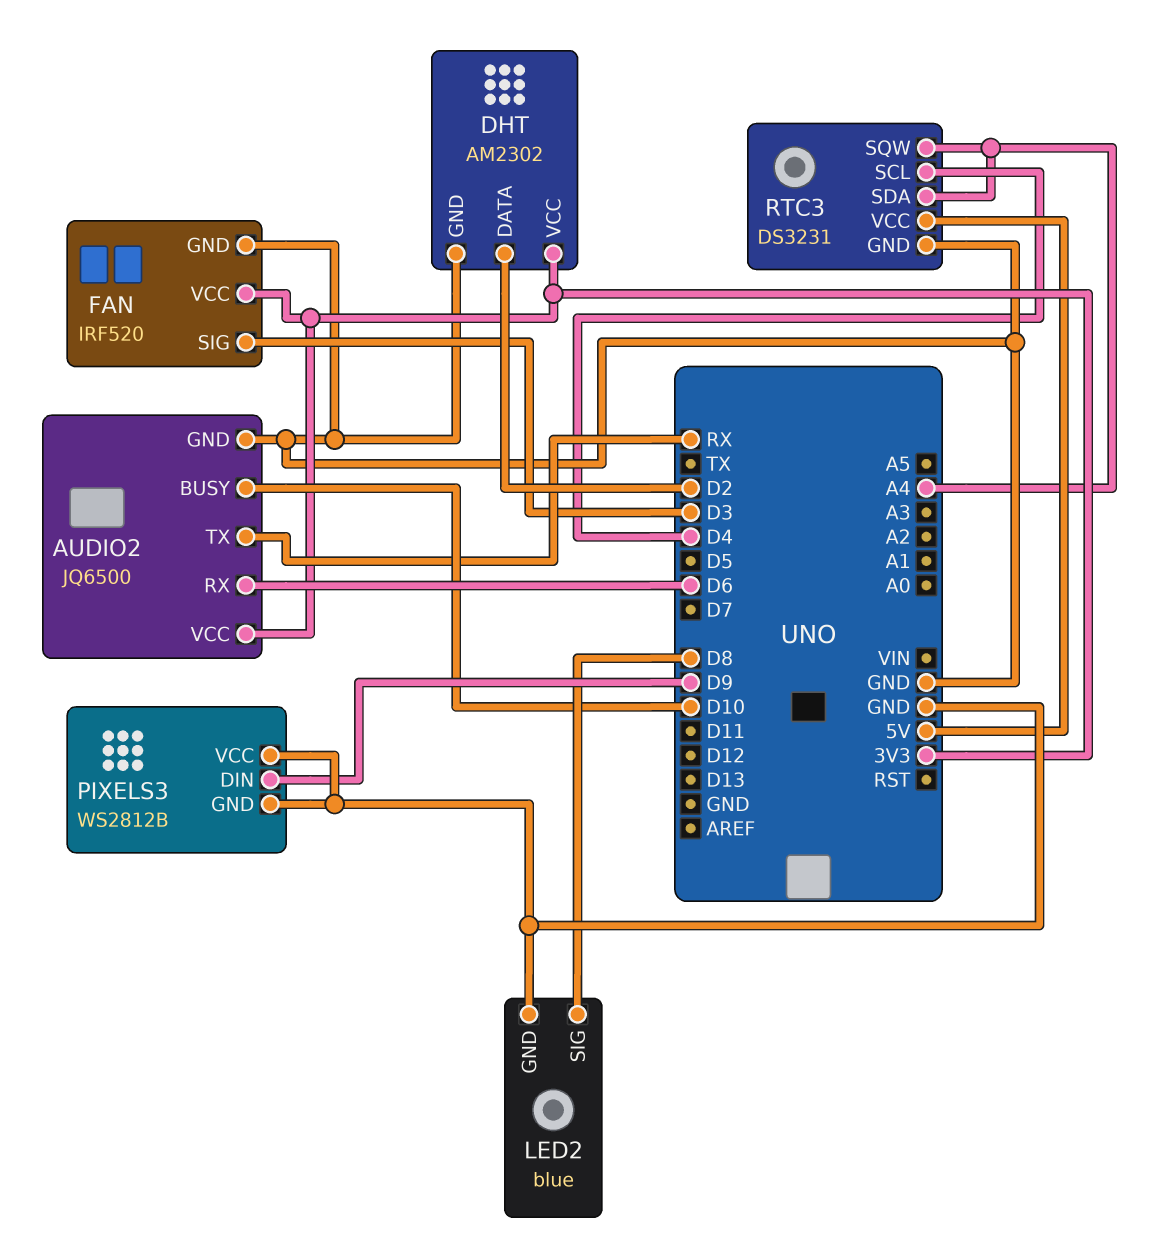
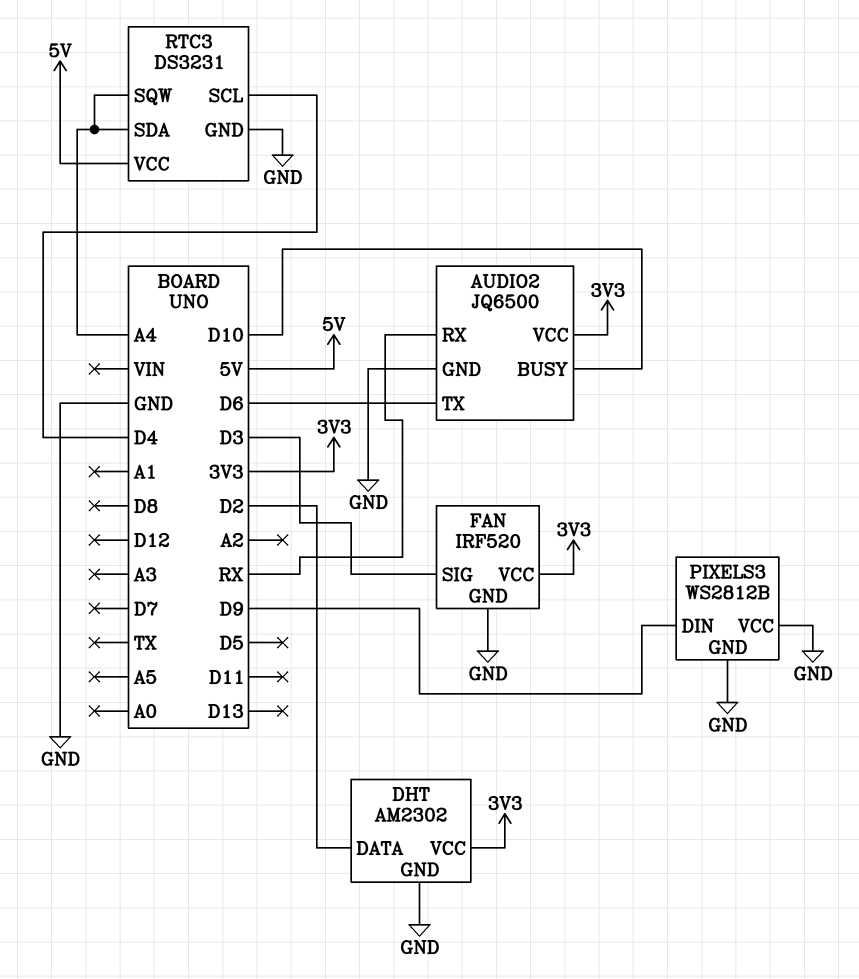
AUDIO2 pin RX: D6 -> RX
AUDIO2 pin TX: RX -> D6
LED2: blue -> none
LED2 pin GND: GND -> none
LED2 pin SIG: D8 -> none

